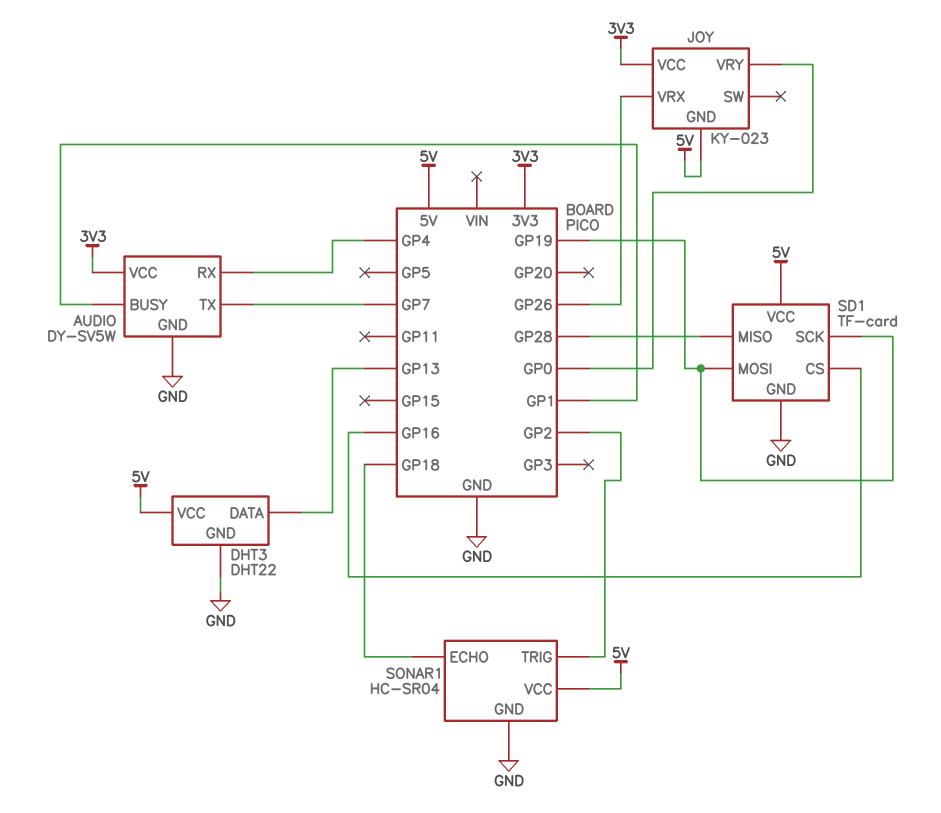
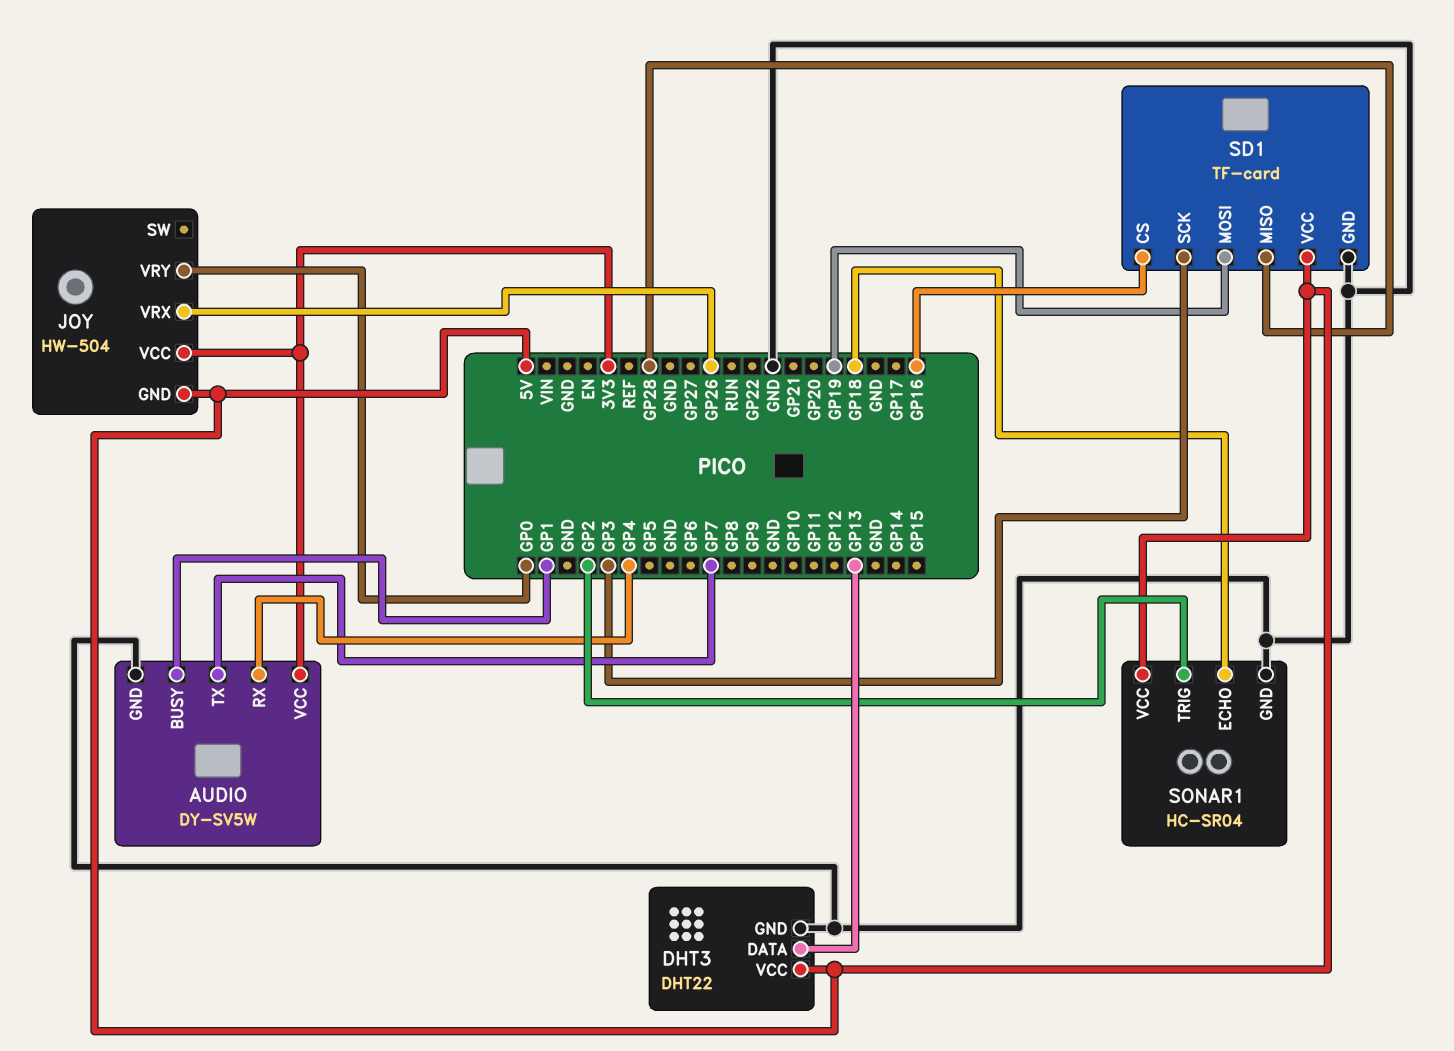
JOY: KY-023 -> HW-504
SD1 pin SCK: GP19 -> GP3

